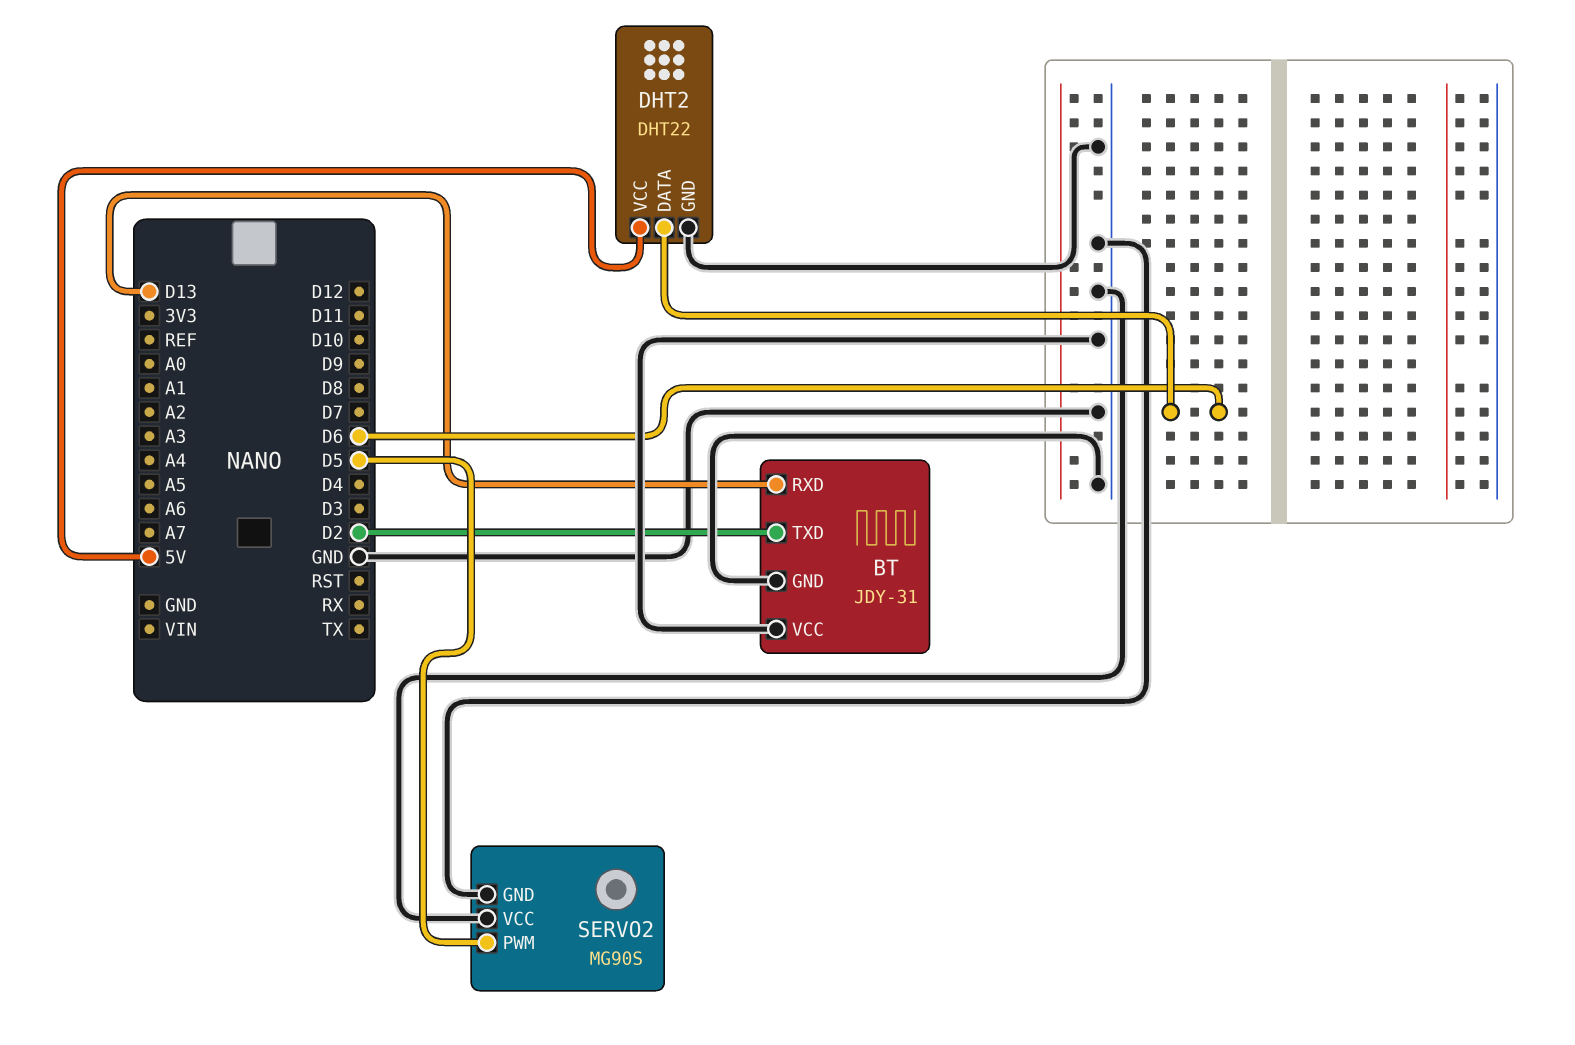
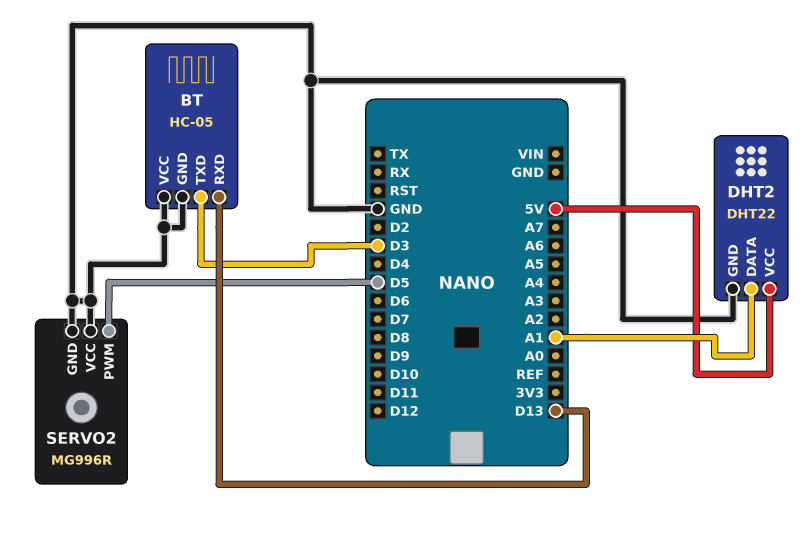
BT: JDY-31 -> HC-05
BT pin TXD: D2 -> D3
DHT2 pin DATA: D6 -> A1
SERVO2: MG90S -> MG996R

